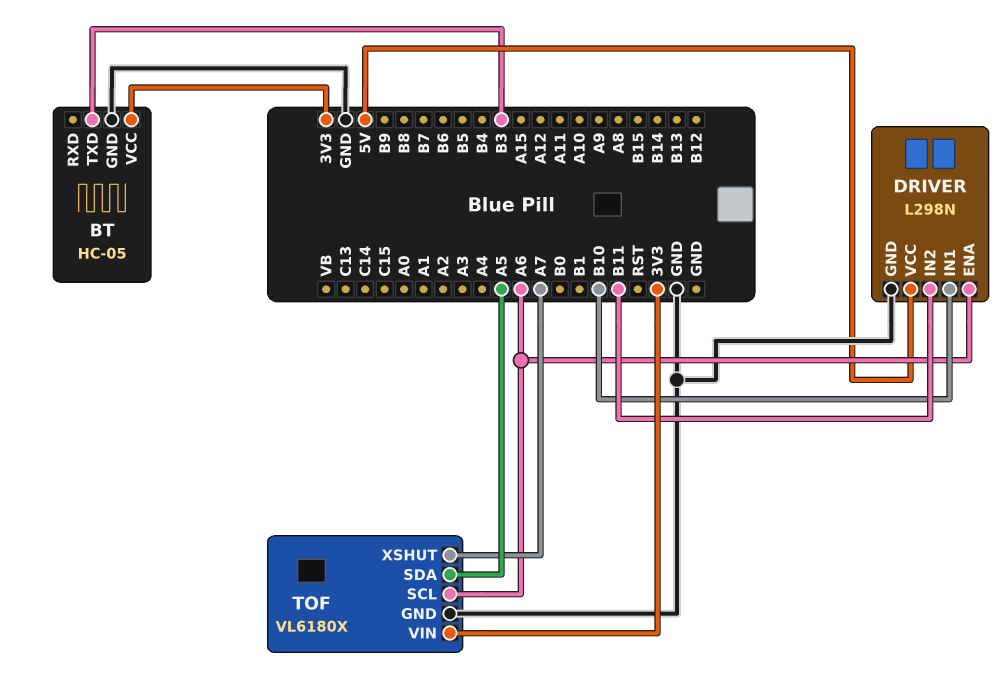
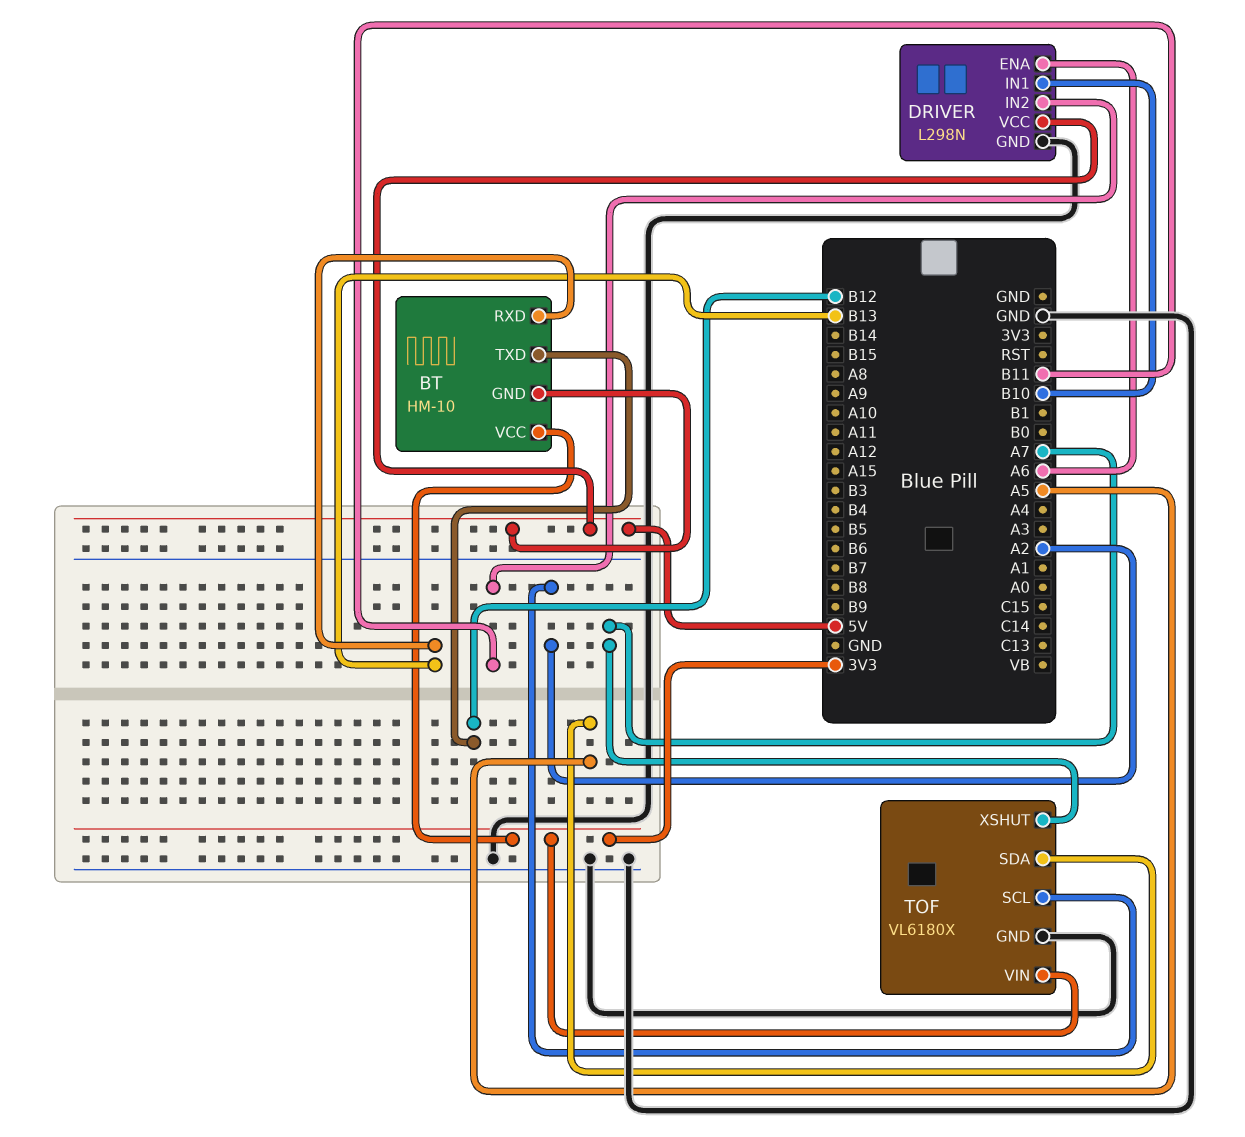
BT: HC-05 -> HM-10
BT pin GND: GND -> 5V
BT pin RXD: none -> B13
BT pin TXD: B3 -> B12
TOF pin SCL: A6 -> A2

